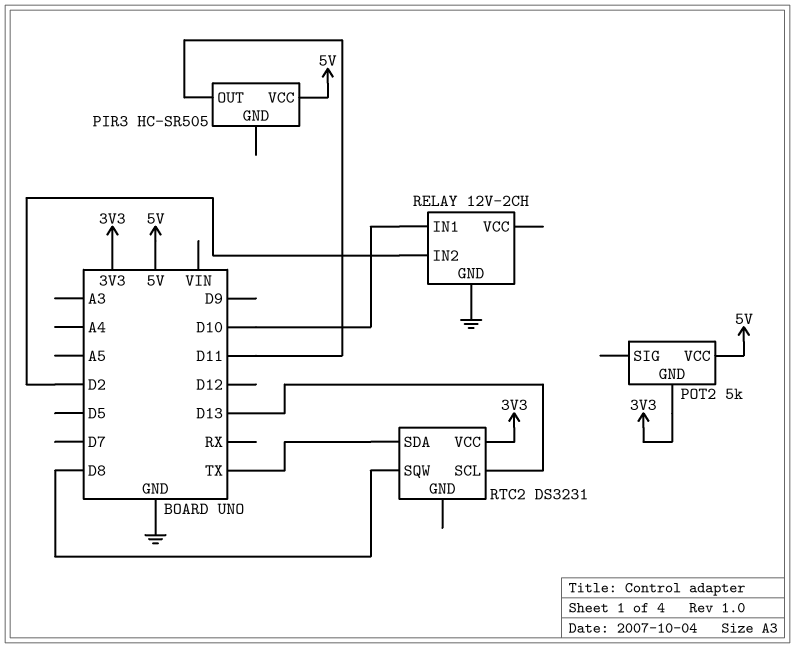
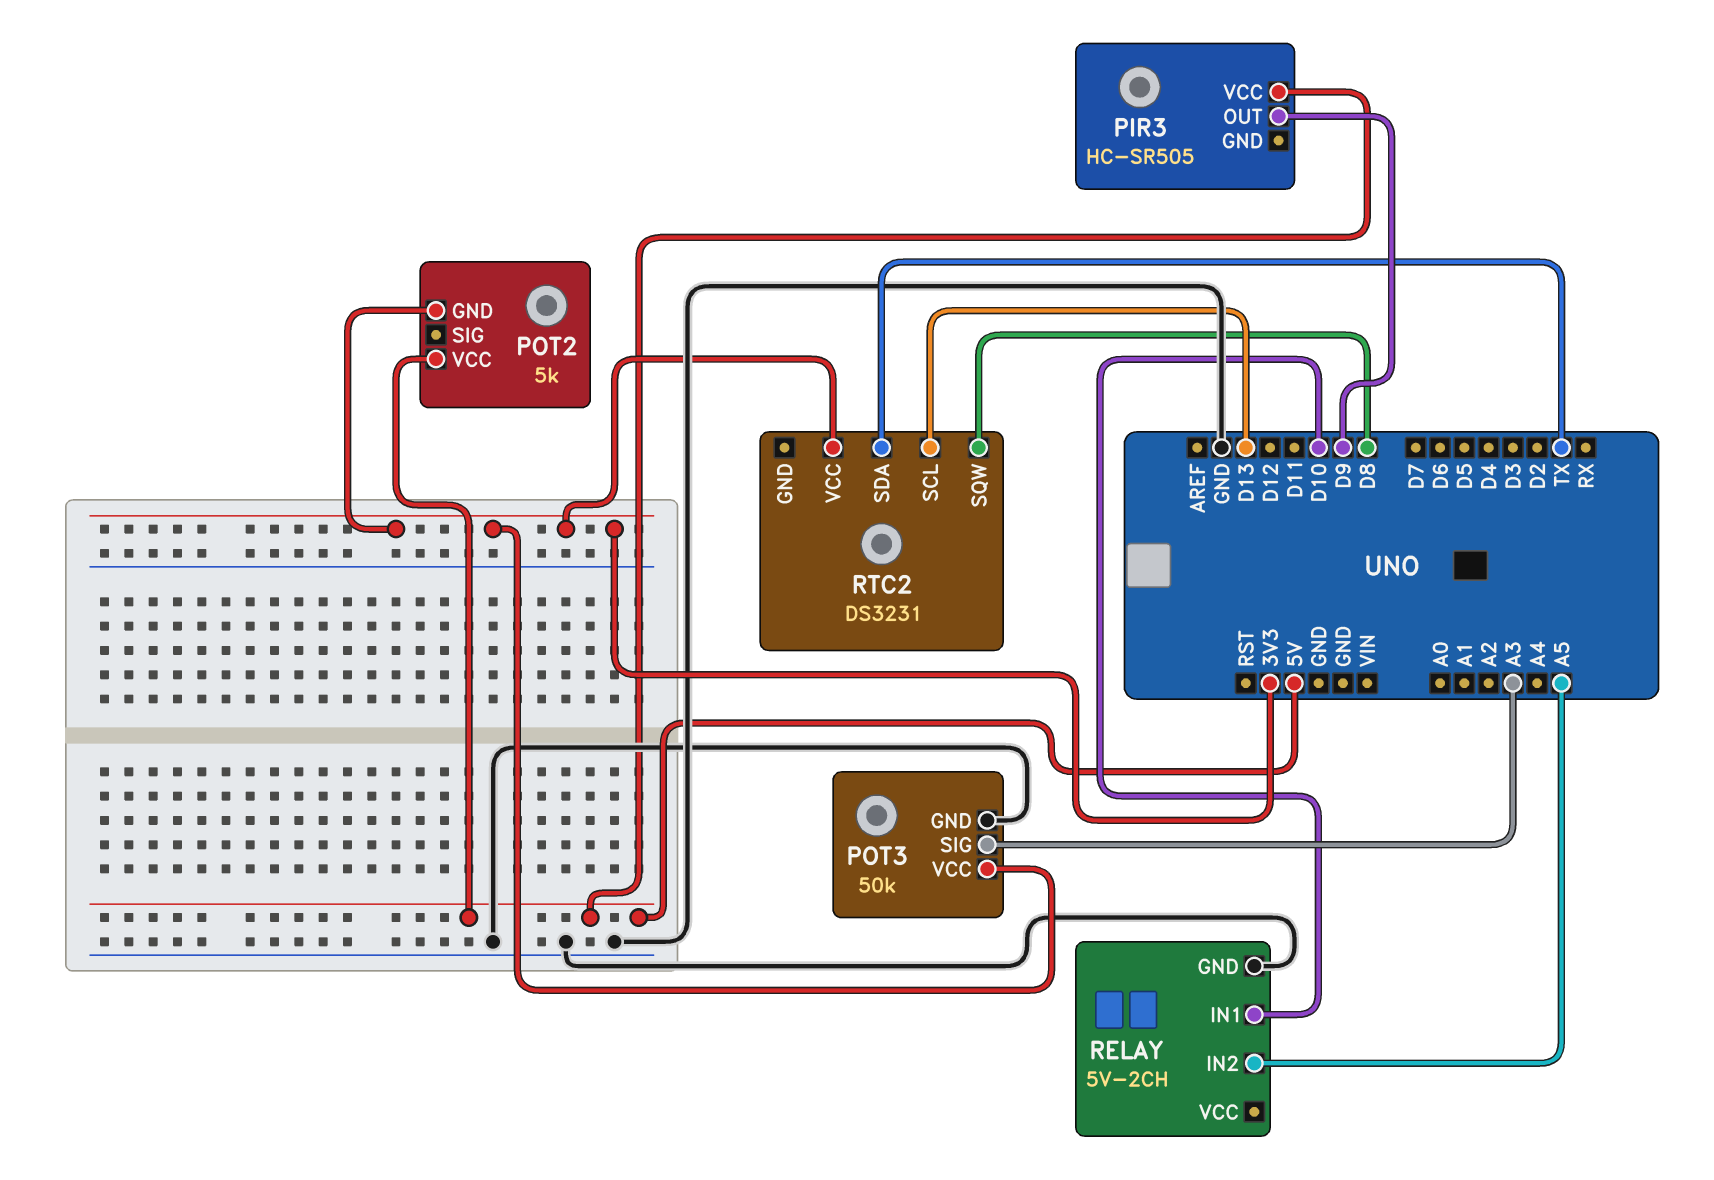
PIR3 pin OUT: D11 -> D9
POT3: none -> 50k
POT3 pin GND: none -> GND
POT3 pin SIG: none -> A3
POT3 pin VCC: none -> 3V3
RELAY: 12V-2CH -> 5V-2CH
RELAY pin IN2: D2 -> A5

